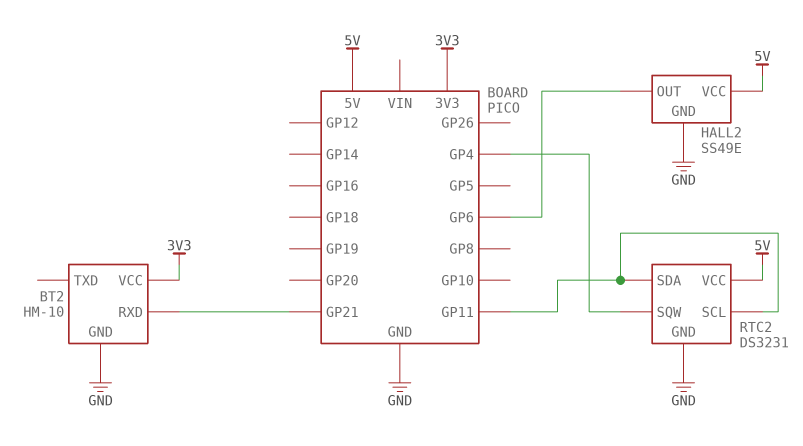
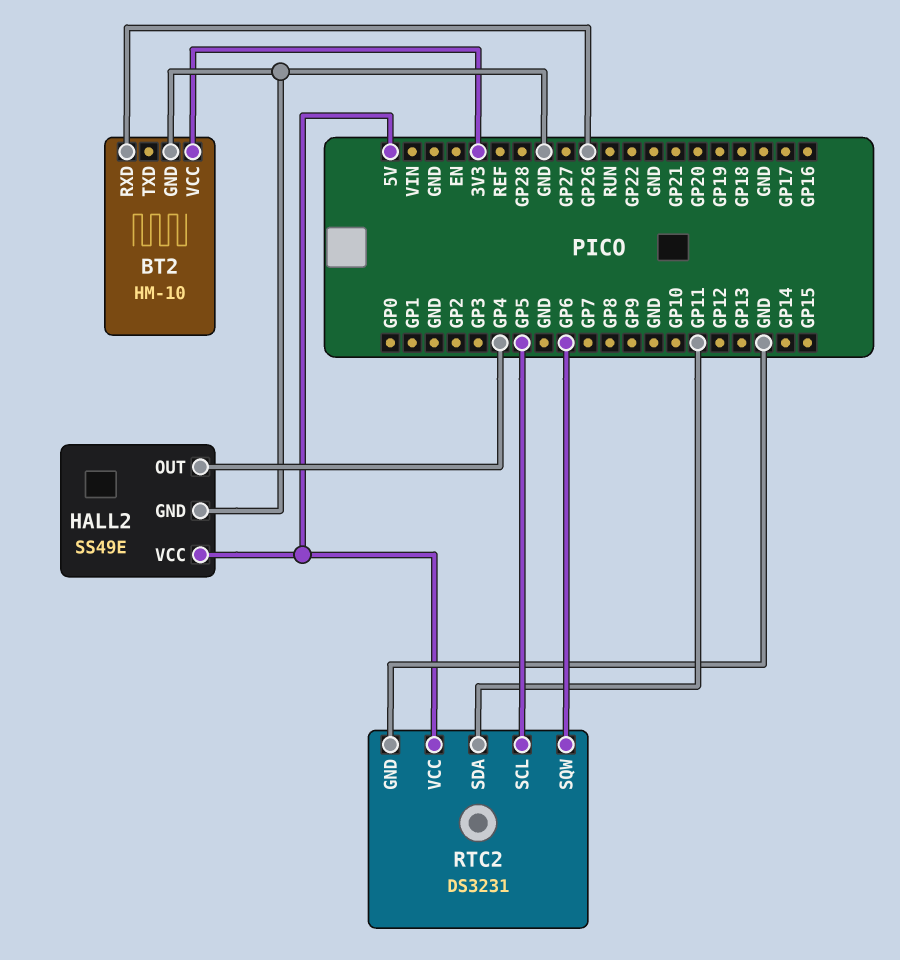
BT2 pin RXD: GP21 -> GP26
HALL2 pin OUT: GP6 -> GP4
RTC2 pin SCL: GP11 -> GP5
RTC2 pin SQW: GP4 -> GP6

